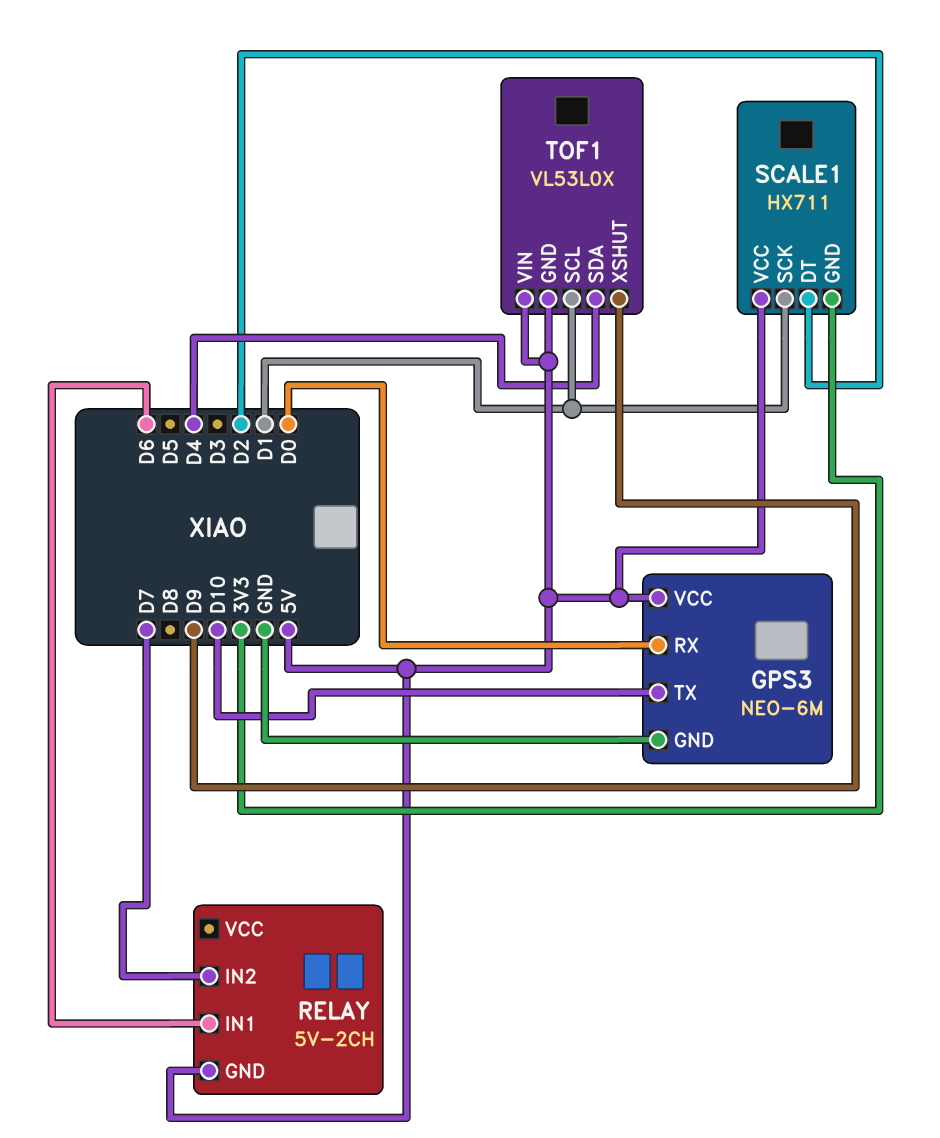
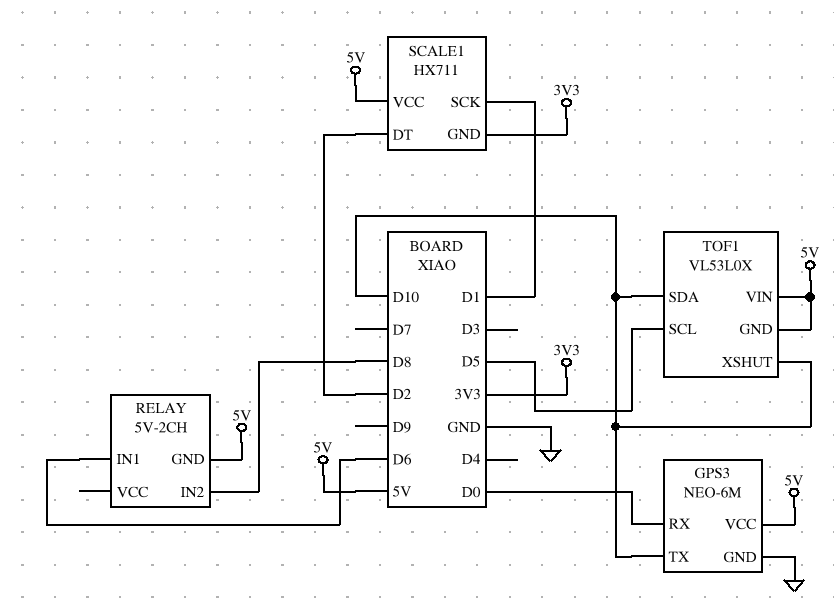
RELAY pin IN2: D7 -> D8
TOF1 pin SCL: D1 -> D5
TOF1 pin SDA: D4 -> D10
TOF1 pin XSHUT: D9 -> D10

